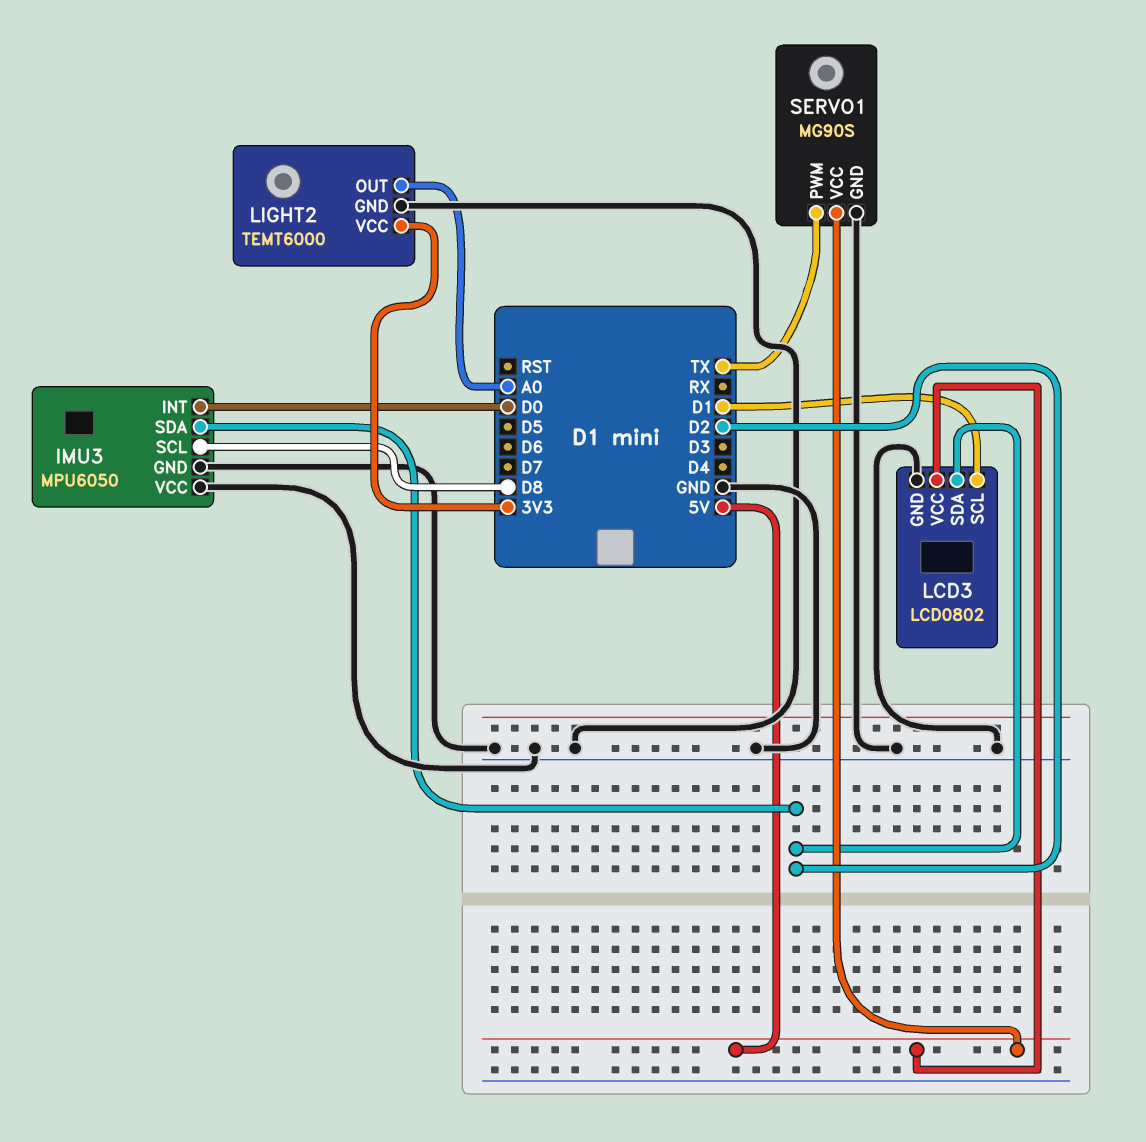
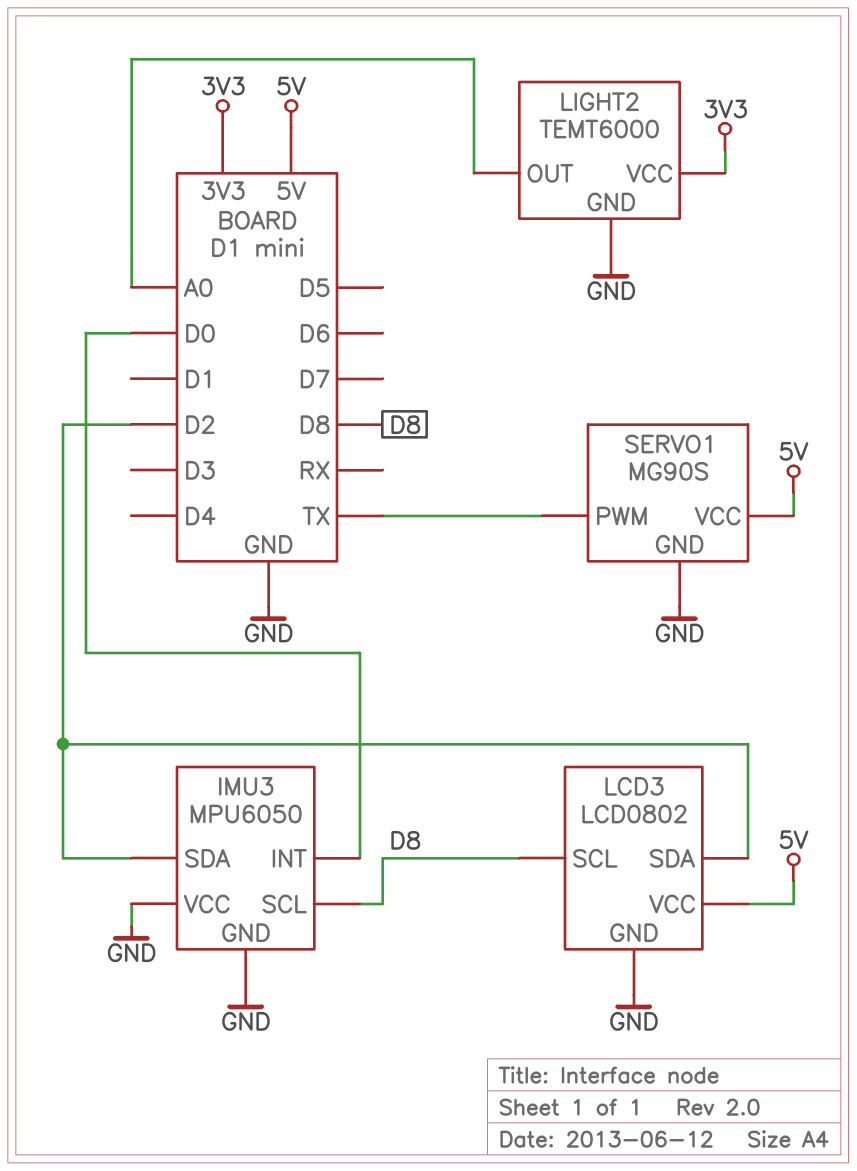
LCD3 pin SCL: D1 -> D8

